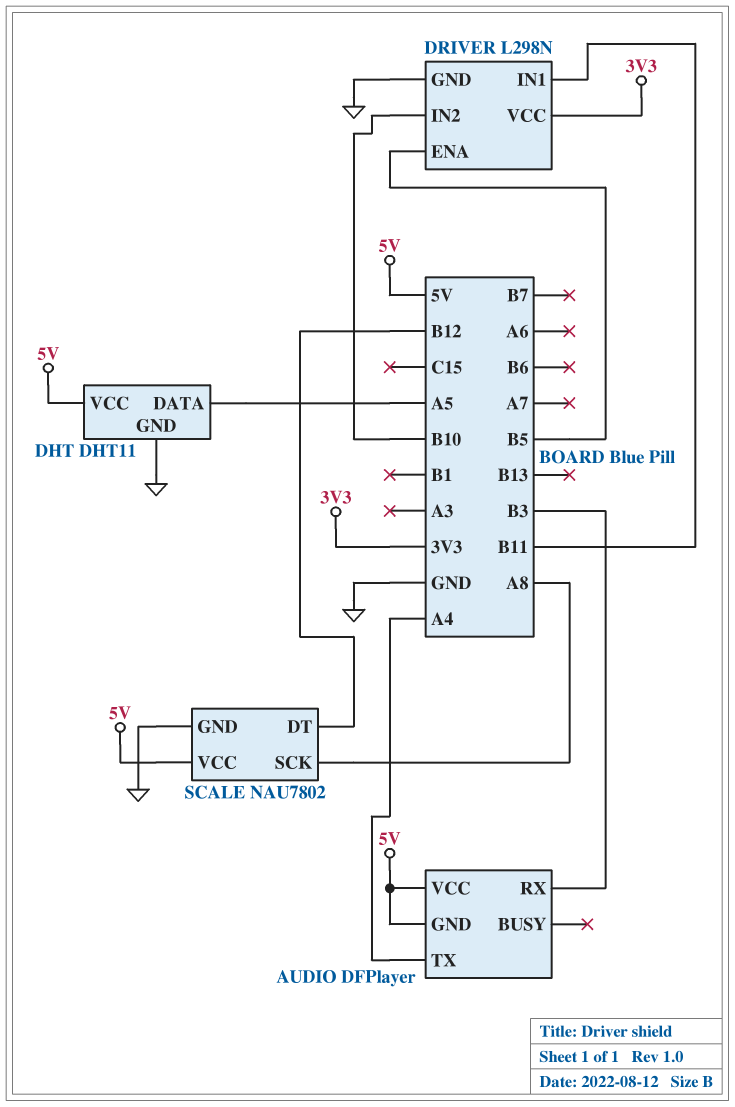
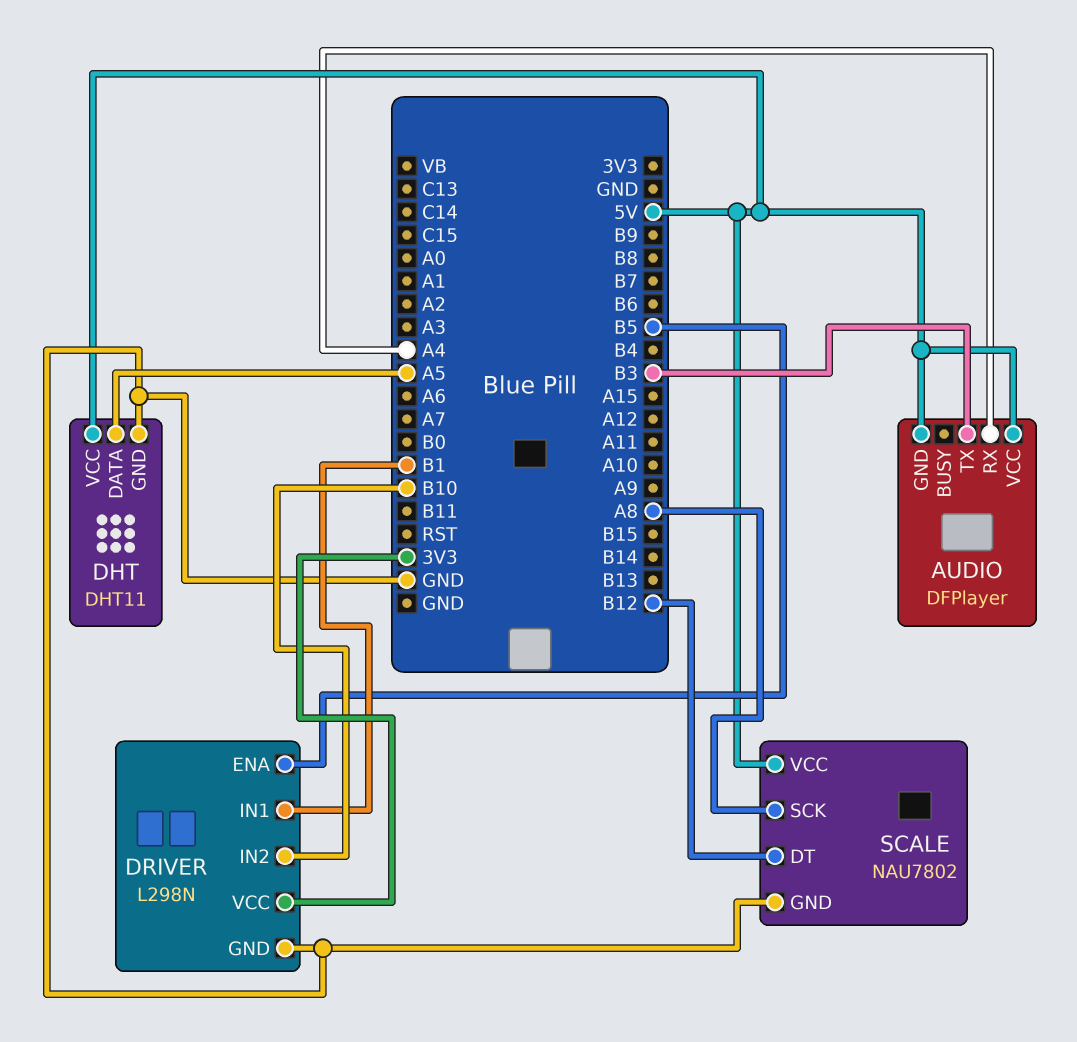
AUDIO pin RX: B3 -> A4
AUDIO pin TX: A4 -> B3
DRIVER pin IN1: B11 -> B1

